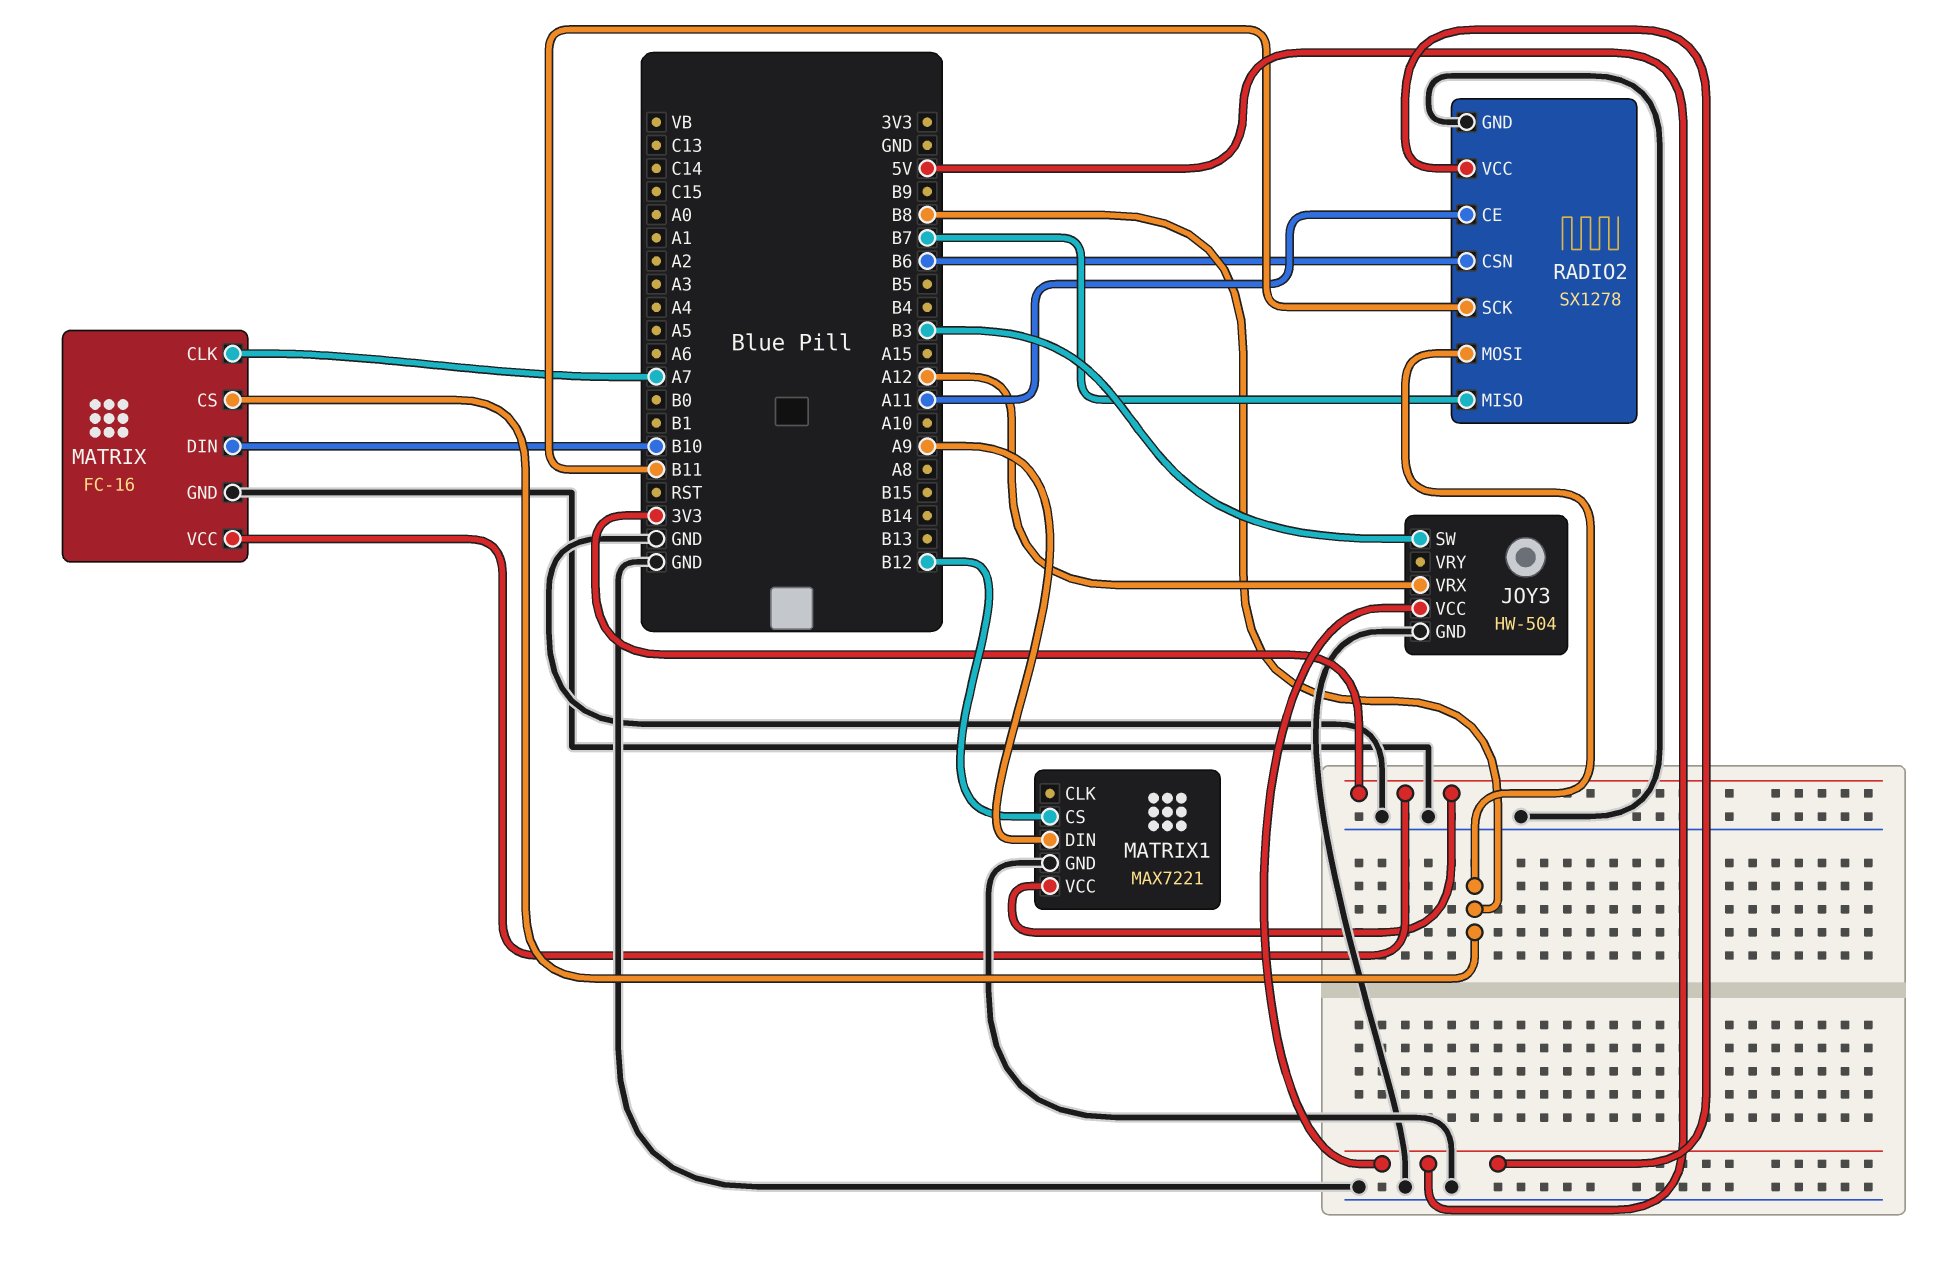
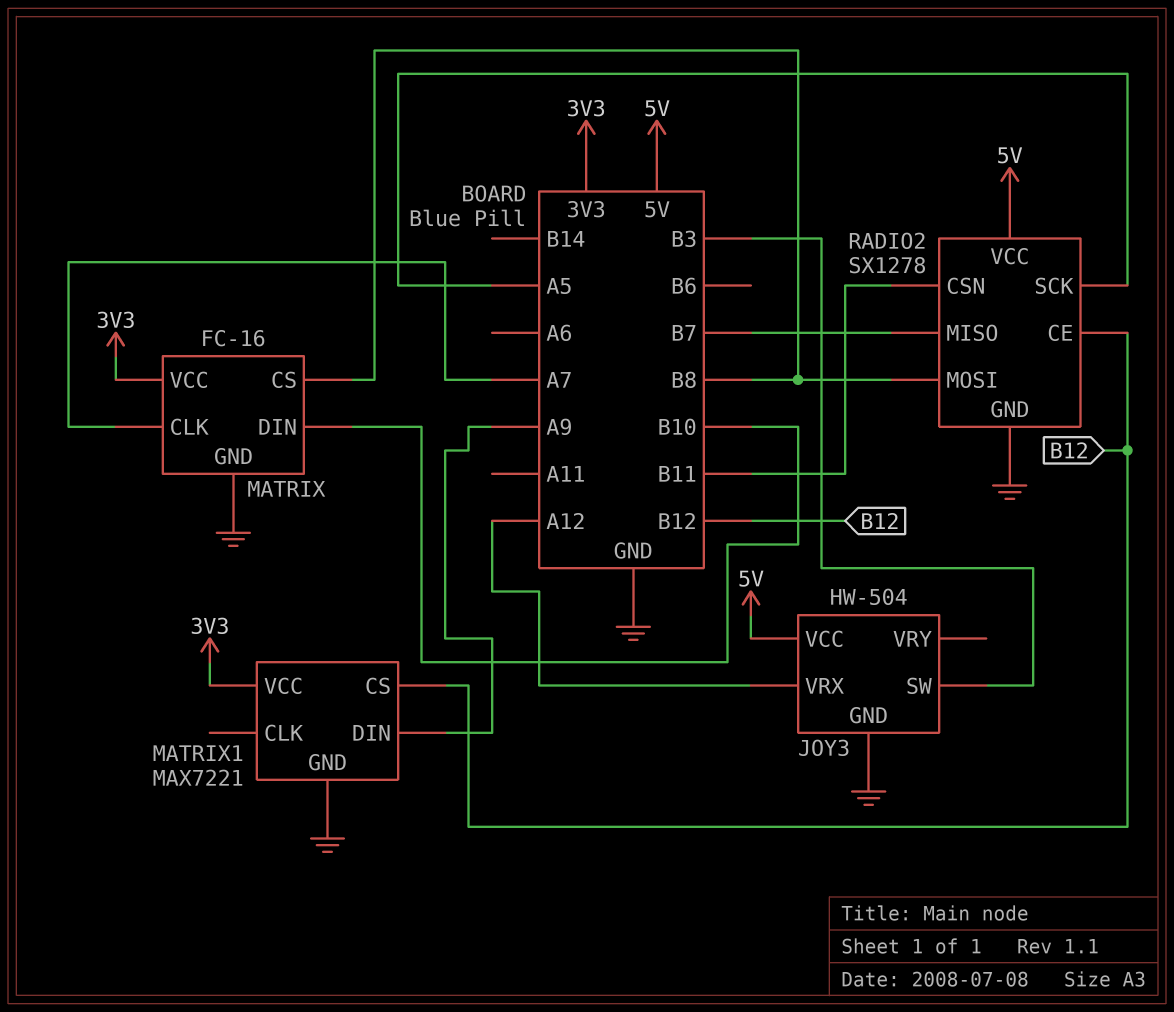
RADIO2 pin CE: A11 -> B12
RADIO2 pin CSN: B6 -> B11
RADIO2 pin SCK: B11 -> A5

